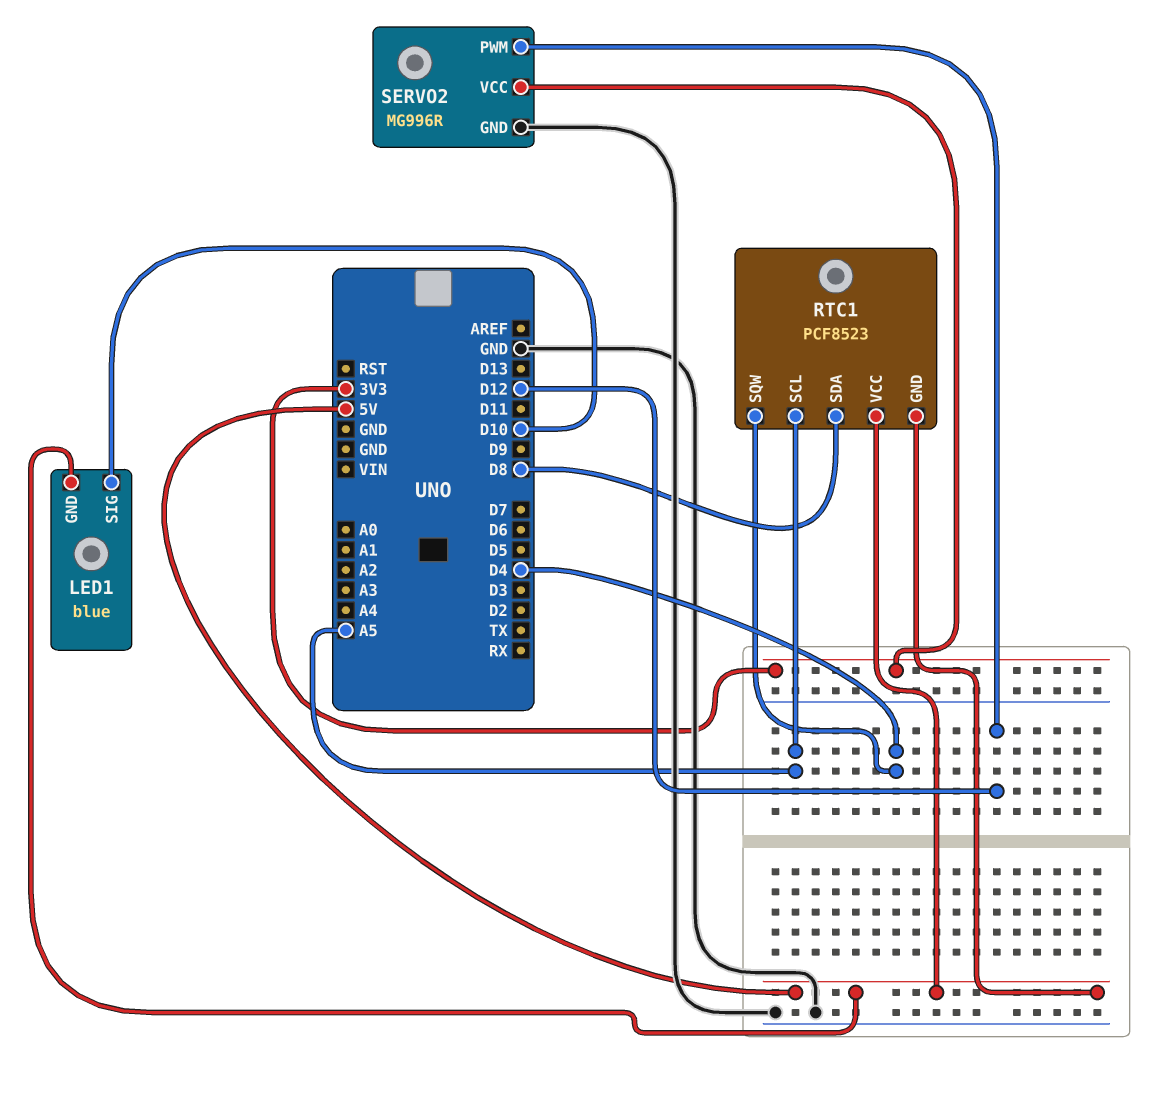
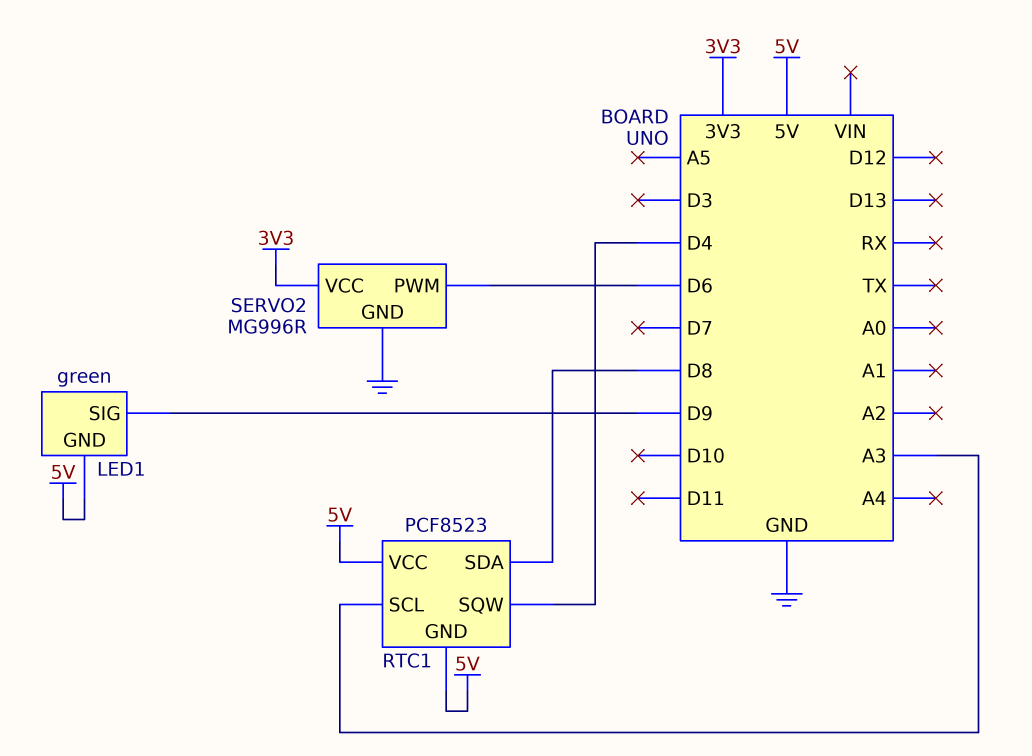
LED1: blue -> green
LED1 pin SIG: D10 -> D9
RTC1 pin SCL: A5 -> A3
SERVO2 pin PWM: D12 -> D6

